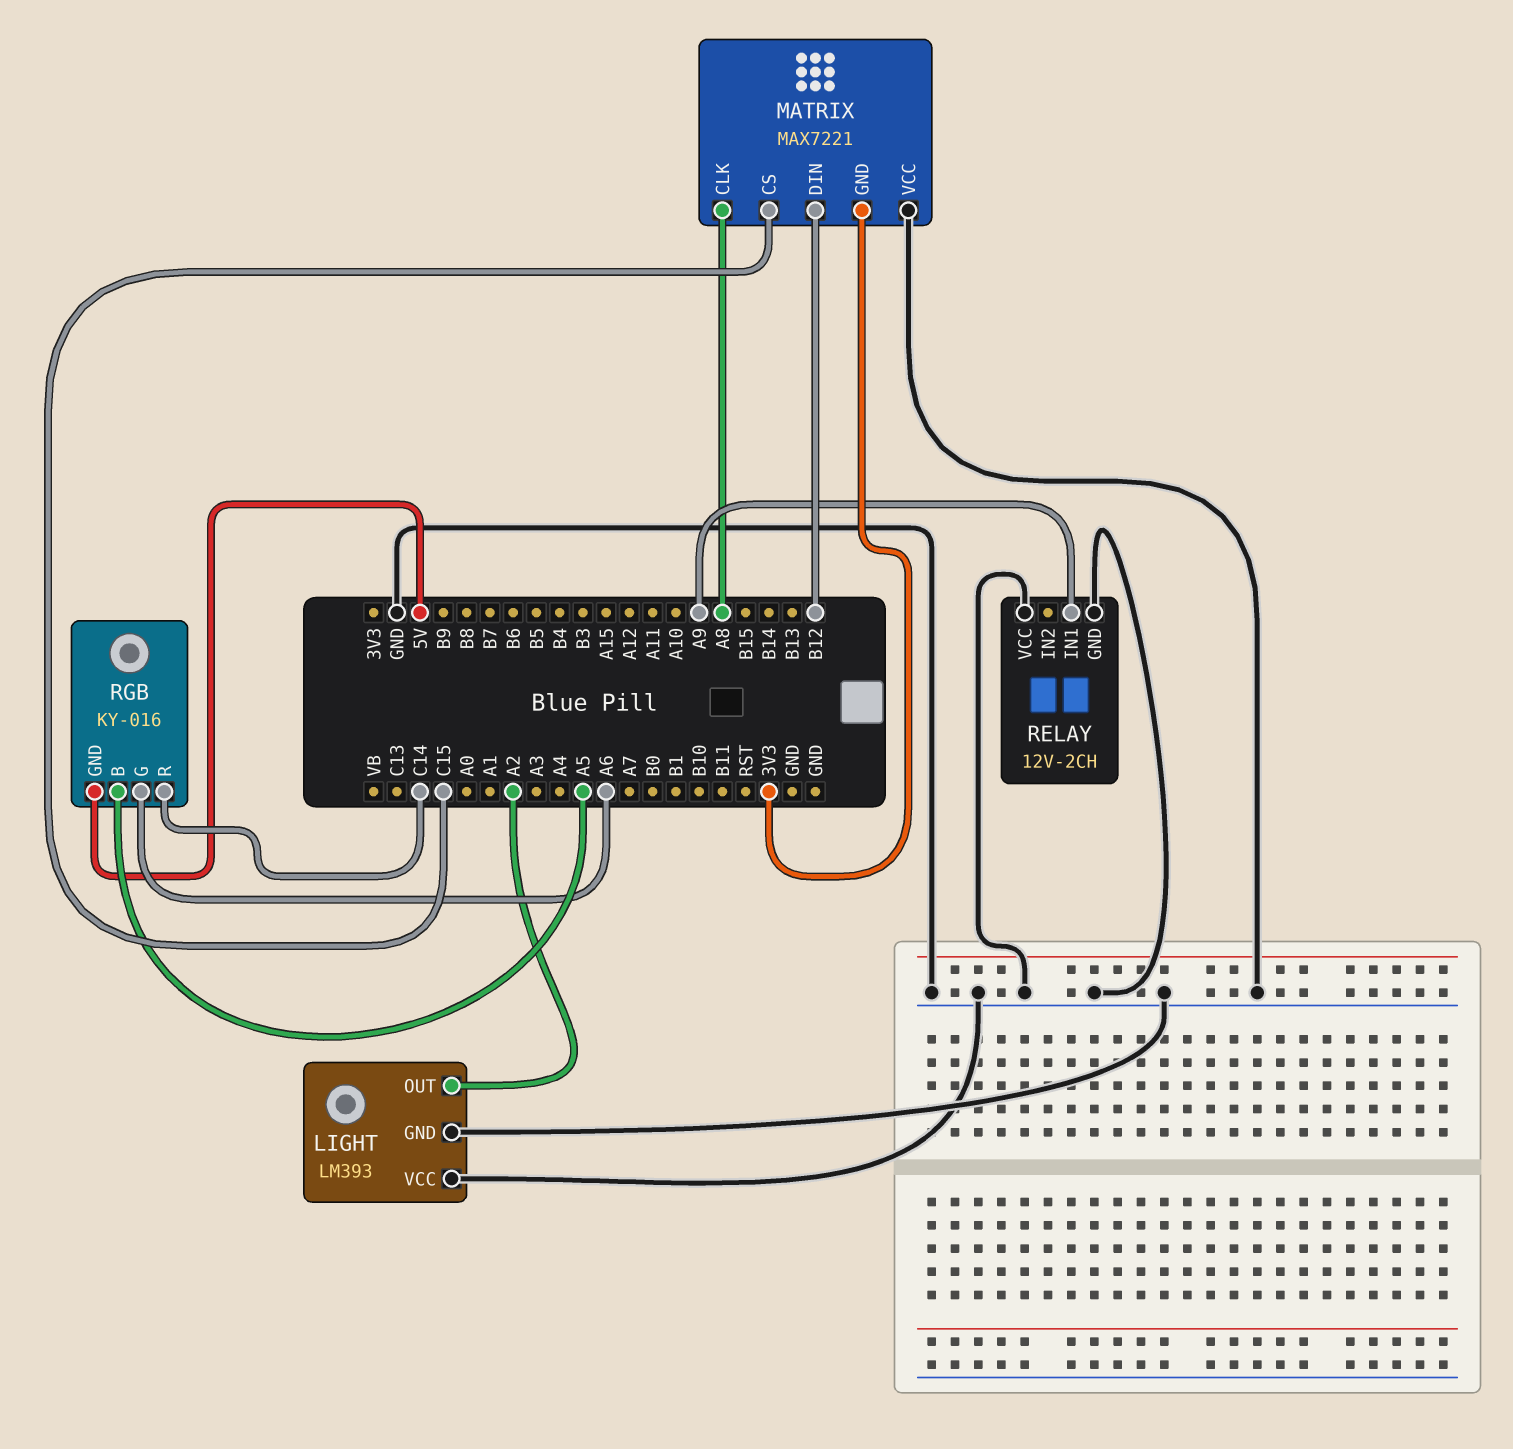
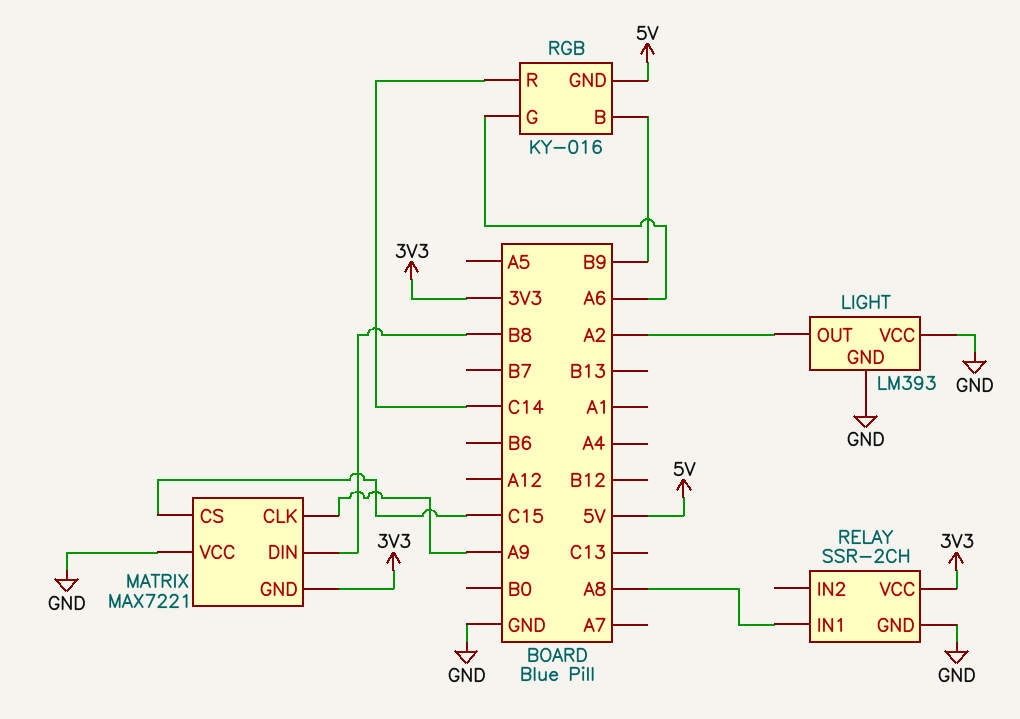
MATRIX pin CLK: A8 -> A9
MATRIX pin DIN: B12 -> B8
RELAY: 12V-2CH -> SSR-2CH
RELAY pin IN1: A9 -> A8
RELAY pin VCC: GND -> 3V3
RGB pin B: A5 -> B9

